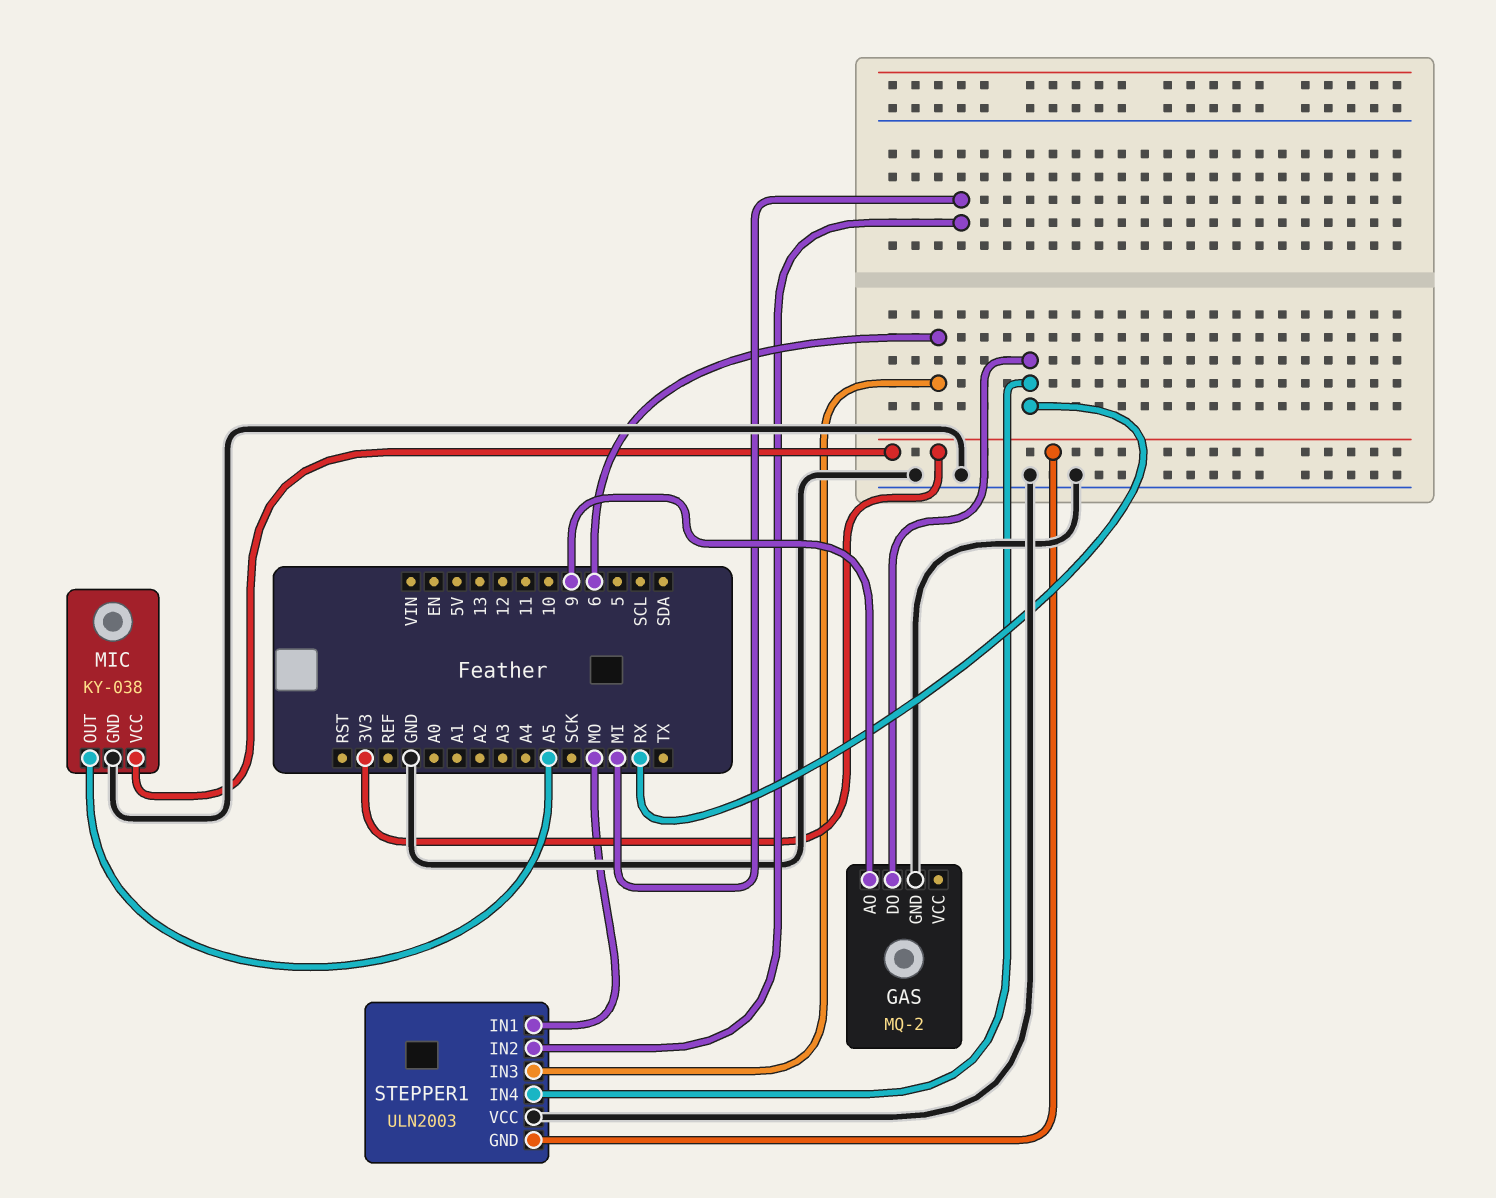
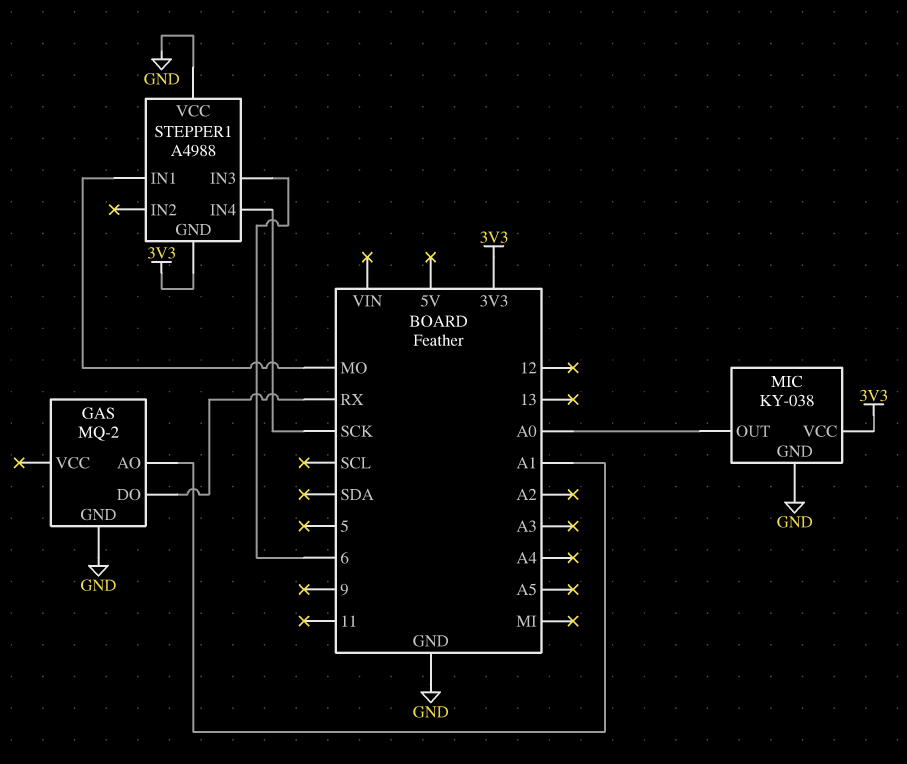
GAS pin AO: 9 -> A1
MIC pin OUT: A5 -> A0
STEPPER1: ULN2003 -> A4988
STEPPER1 pin IN2: MI -> none
STEPPER1 pin IN4: RX -> SCK

